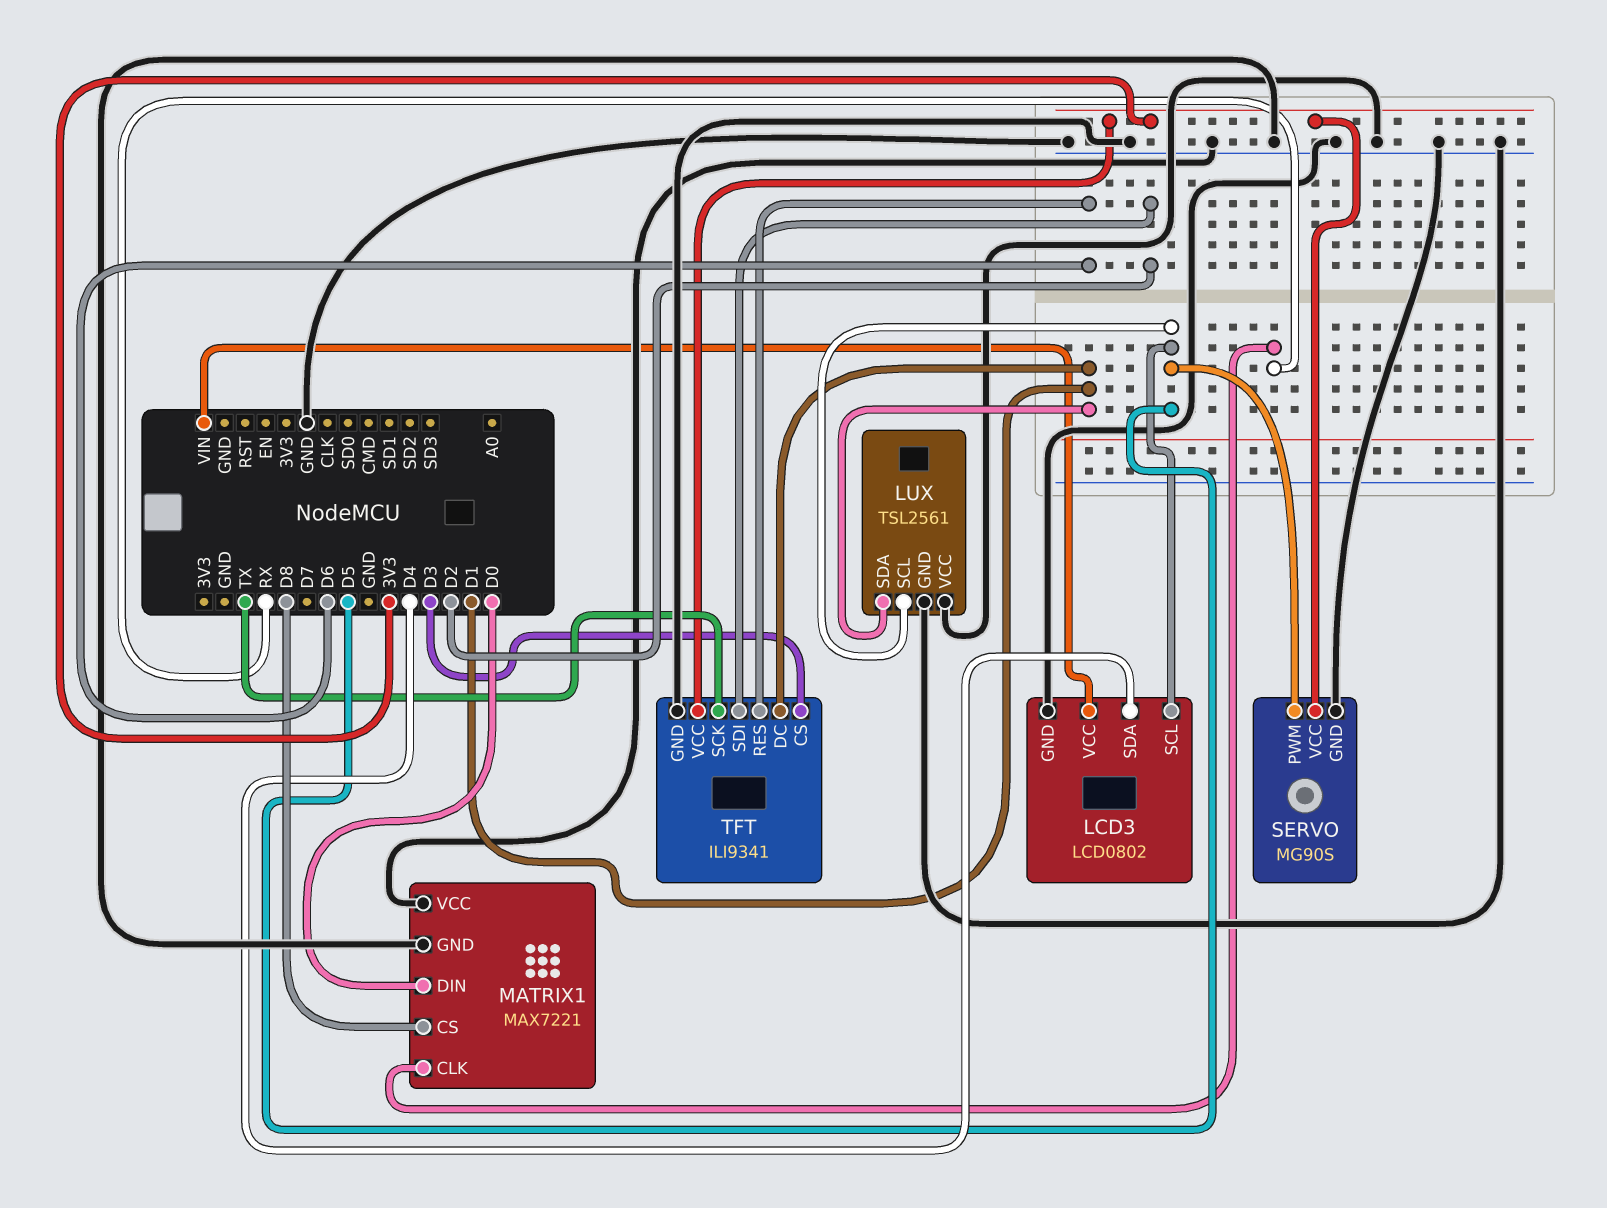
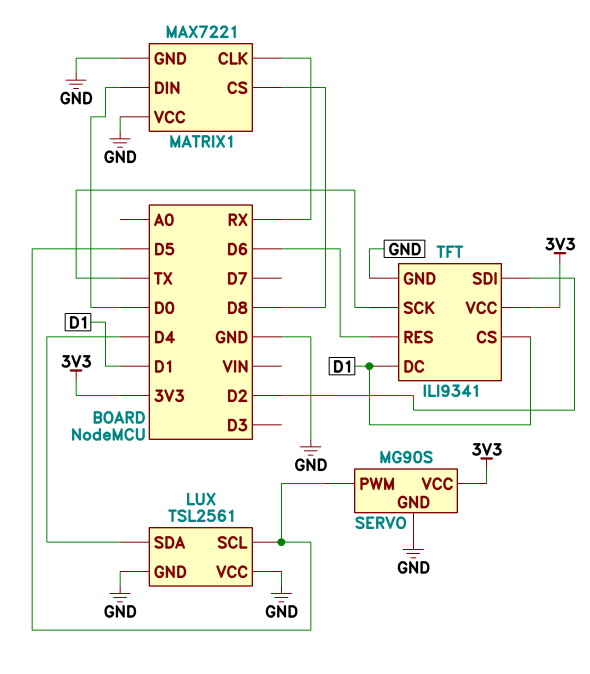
LCD3: LCD0802 -> none
LCD3 pin GND: GND -> none
LCD3 pin SCL: D5 -> none
LCD3 pin SDA: D4 -> none
LCD3 pin VCC: VIN -> none
LUX pin SDA: D1 -> D4
TFT pin CS: D3 -> D1

